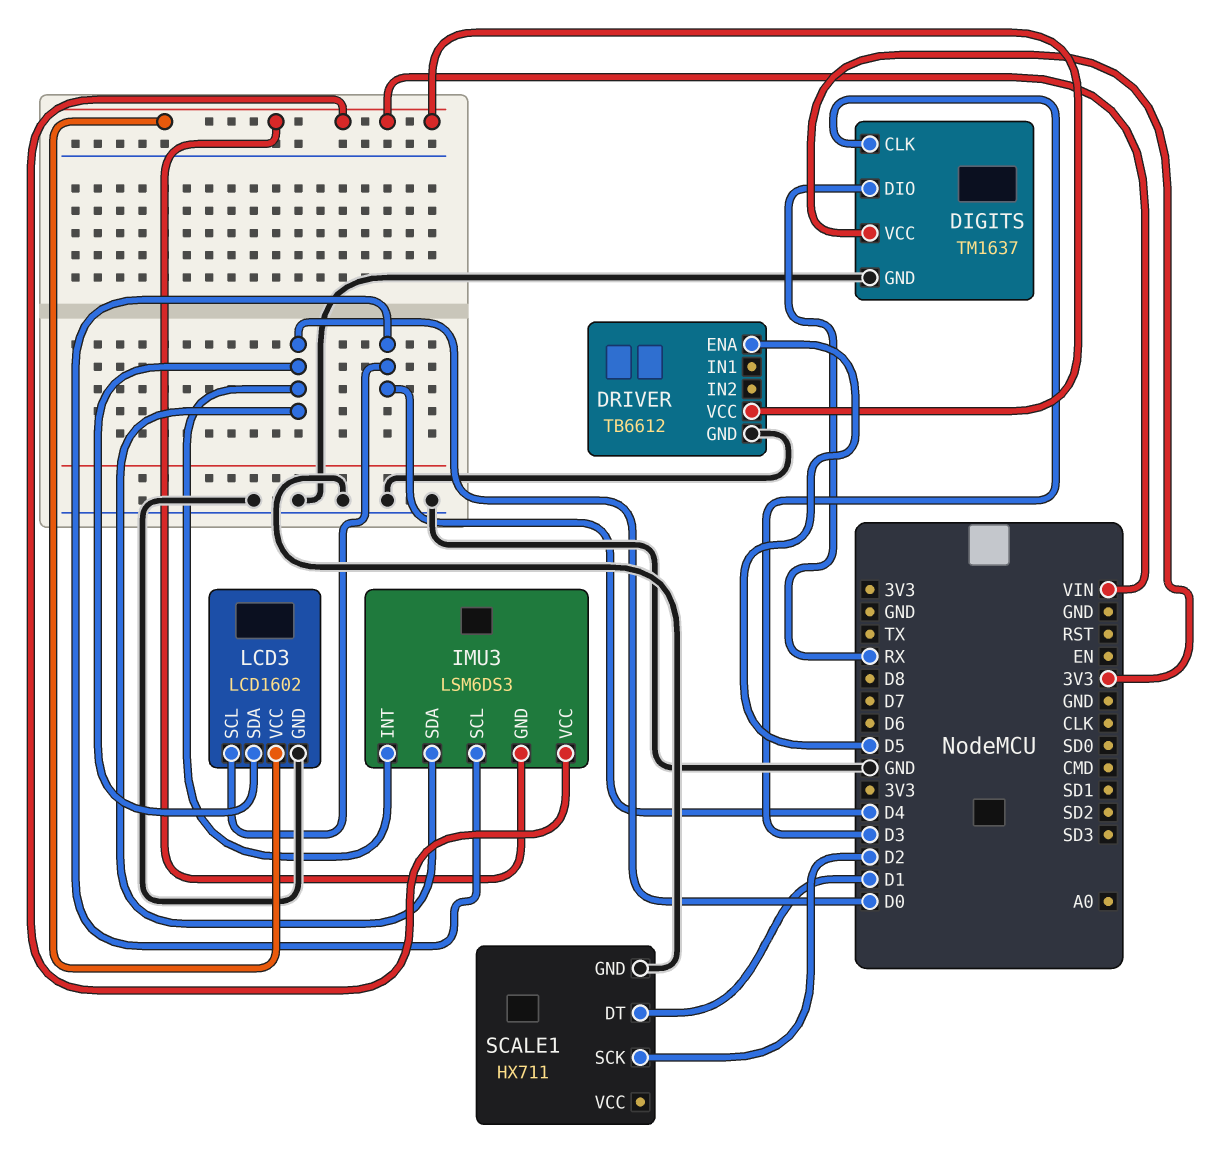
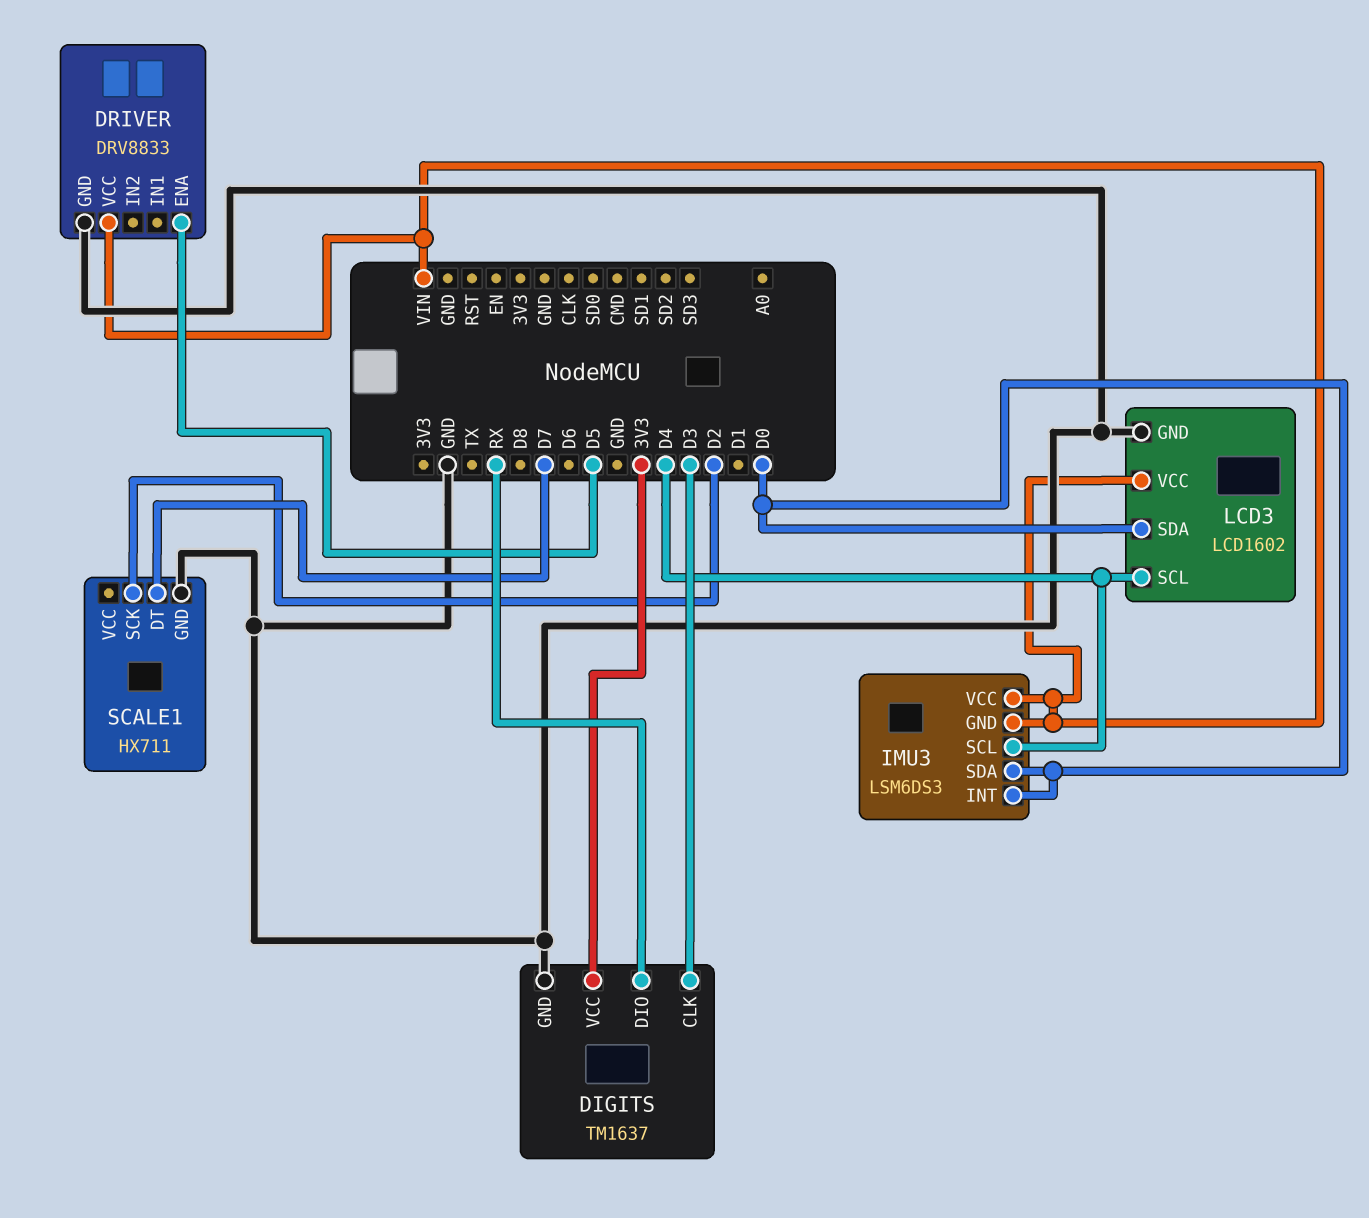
DRIVER: TB6612 -> DRV8833
SCALE1 pin DT: D1 -> D7

